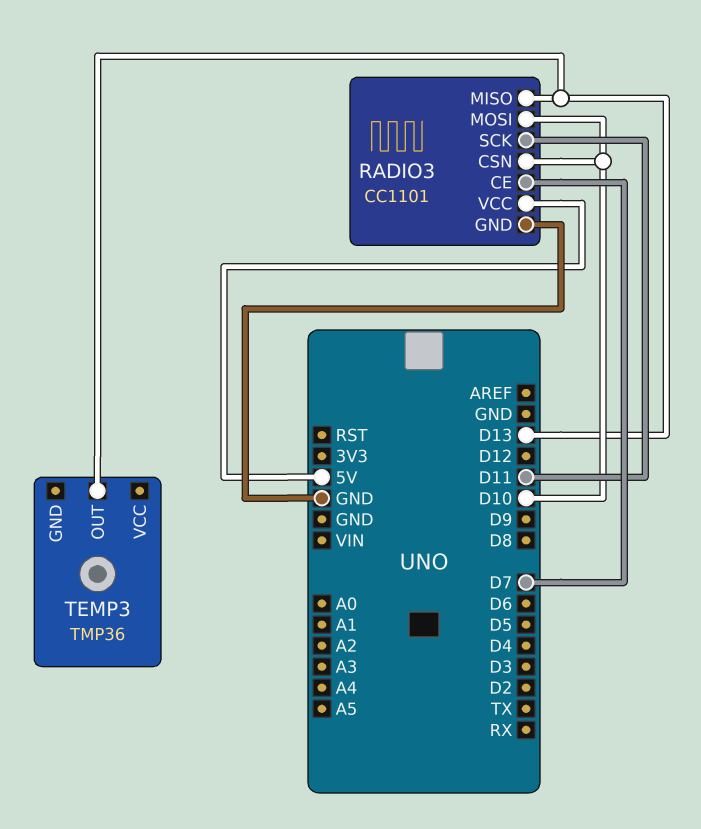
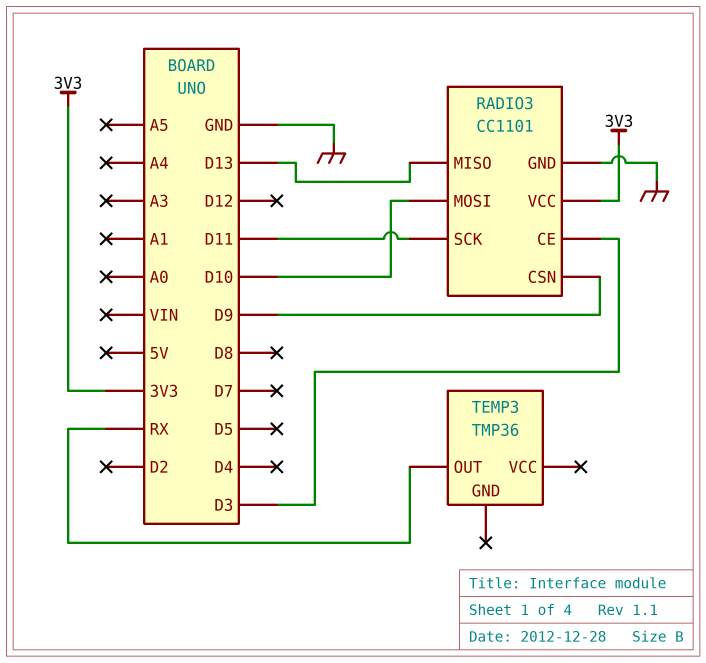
RADIO3 pin CE: D7 -> D3
RADIO3 pin CSN: D10 -> D9
RADIO3 pin VCC: 5V -> 3V3
TEMP3 pin OUT: D13 -> RX

